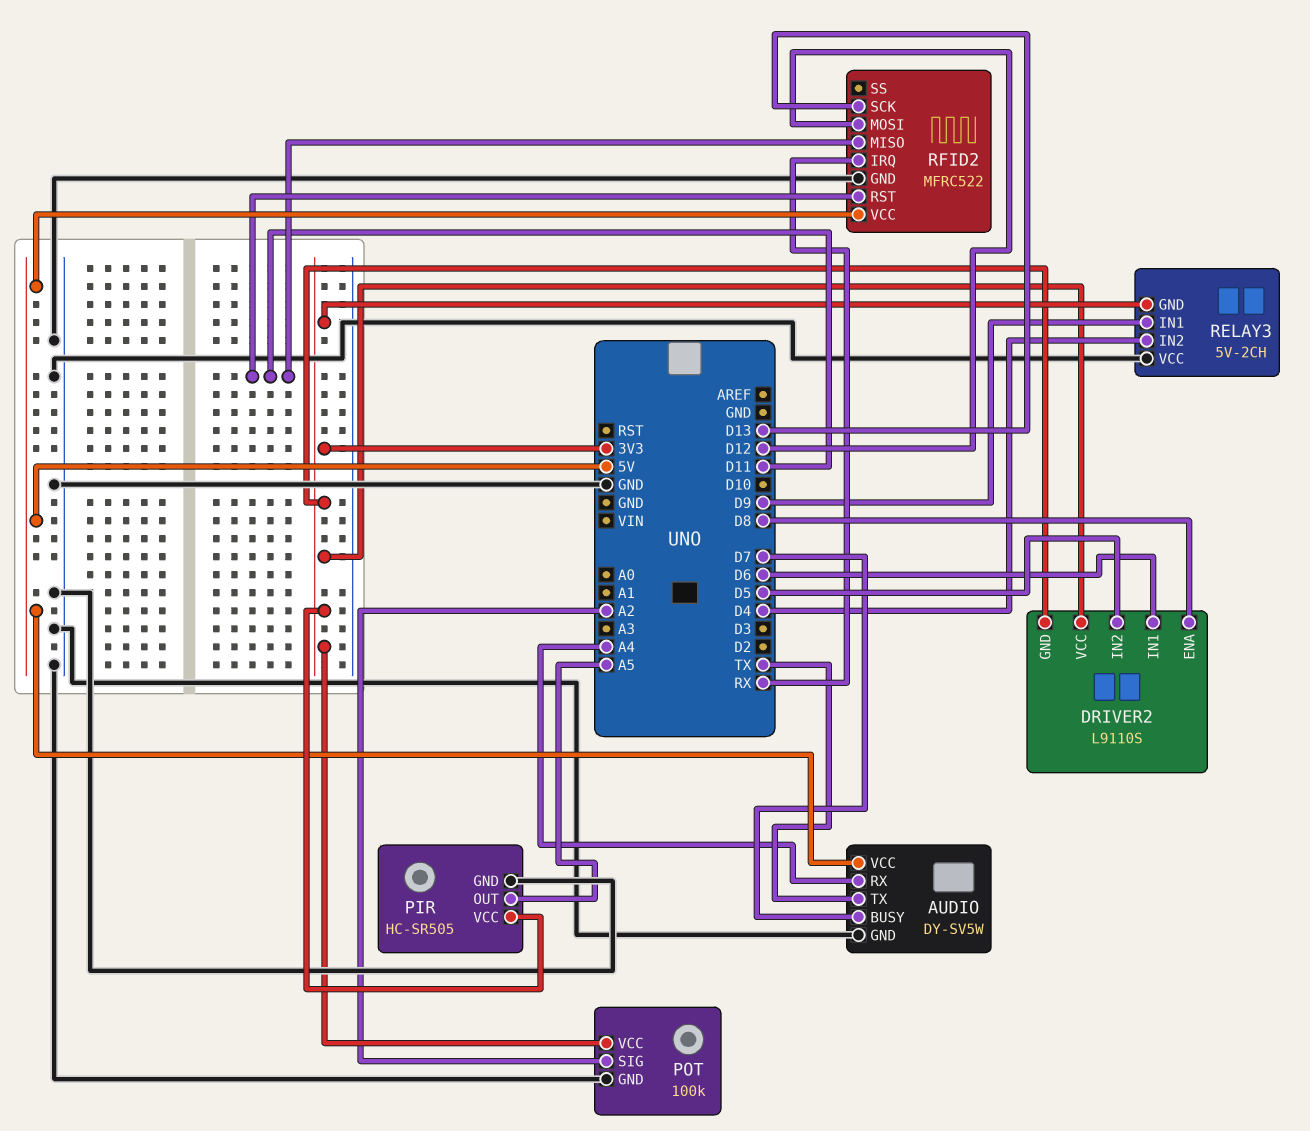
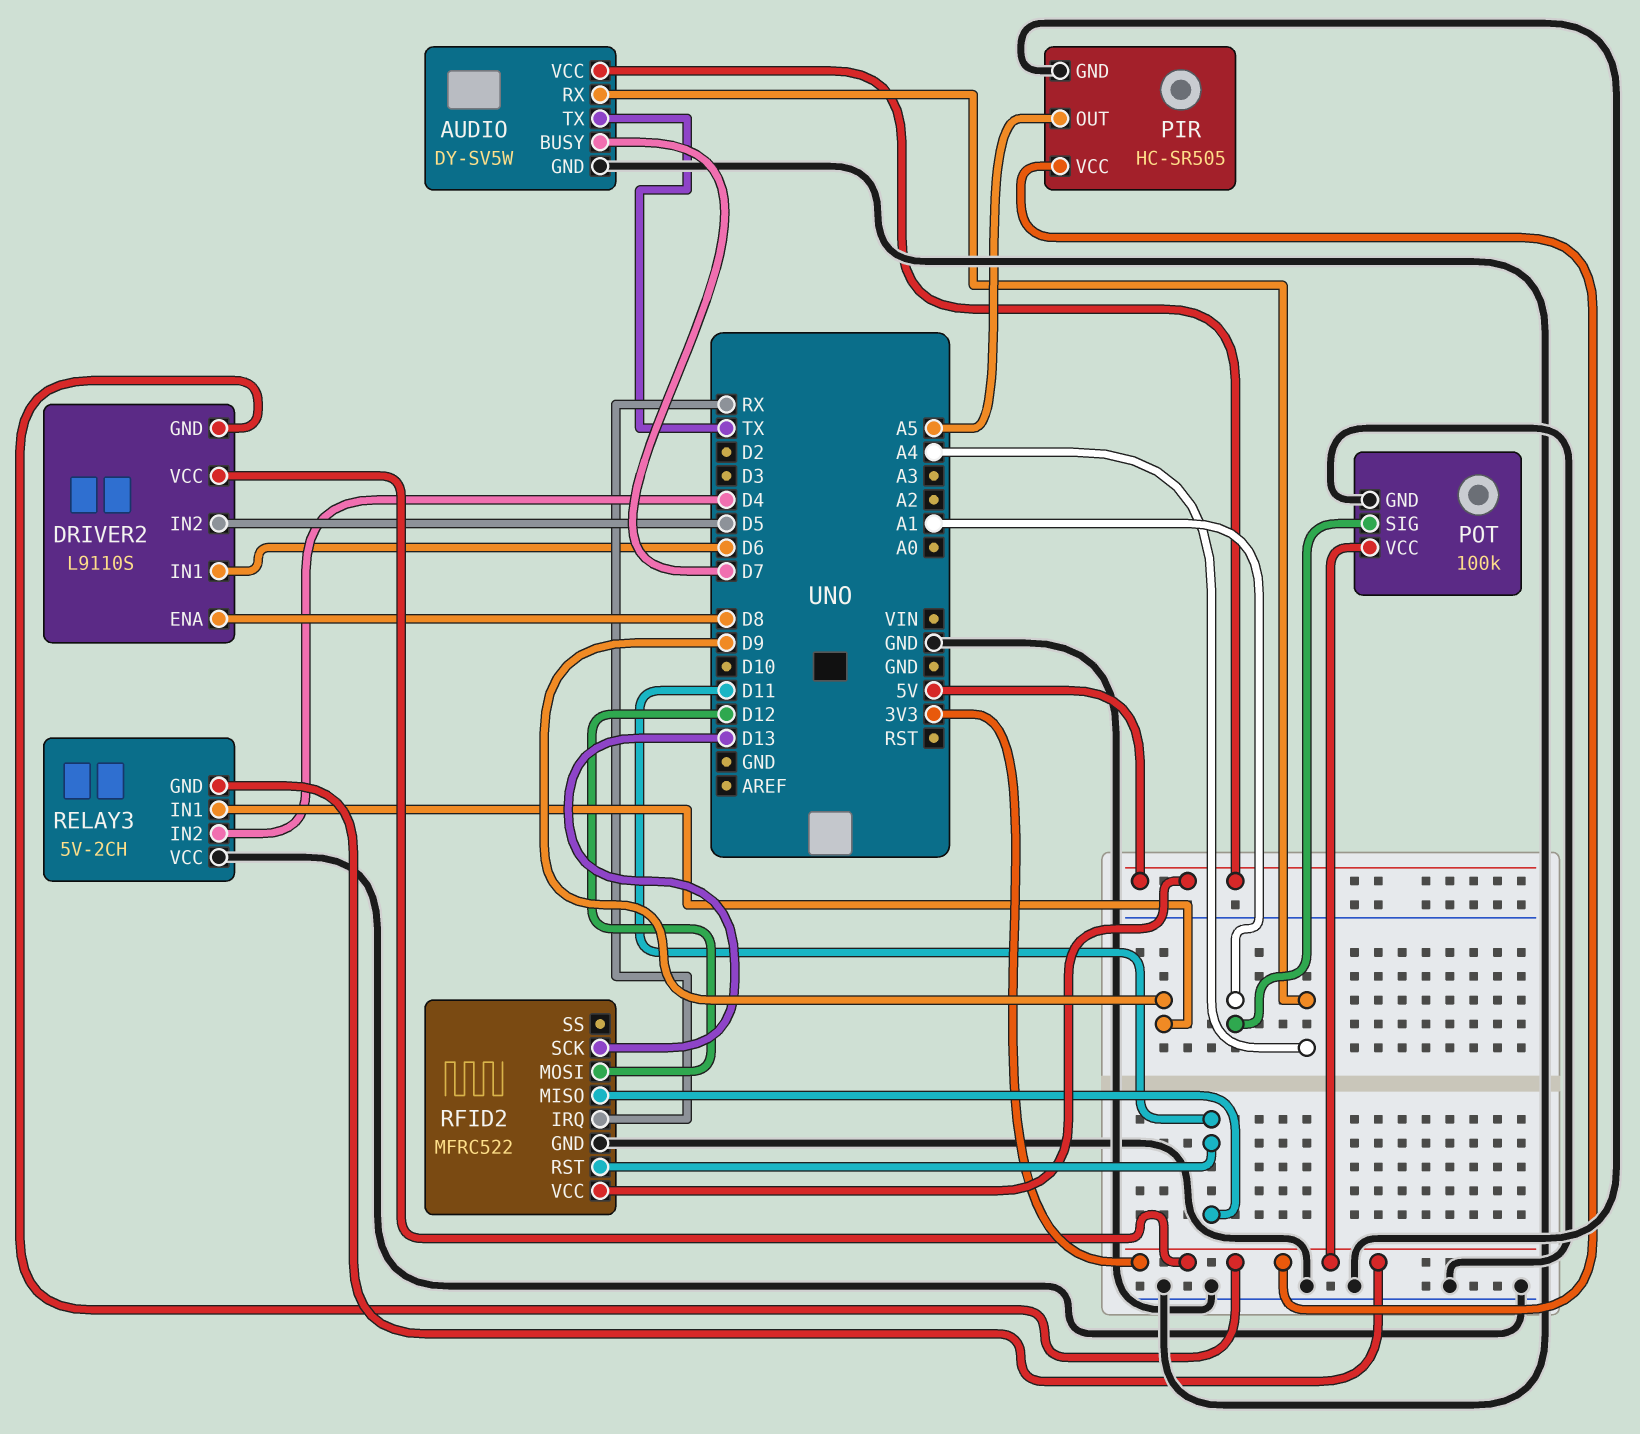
POT pin SIG: A2 -> A1

